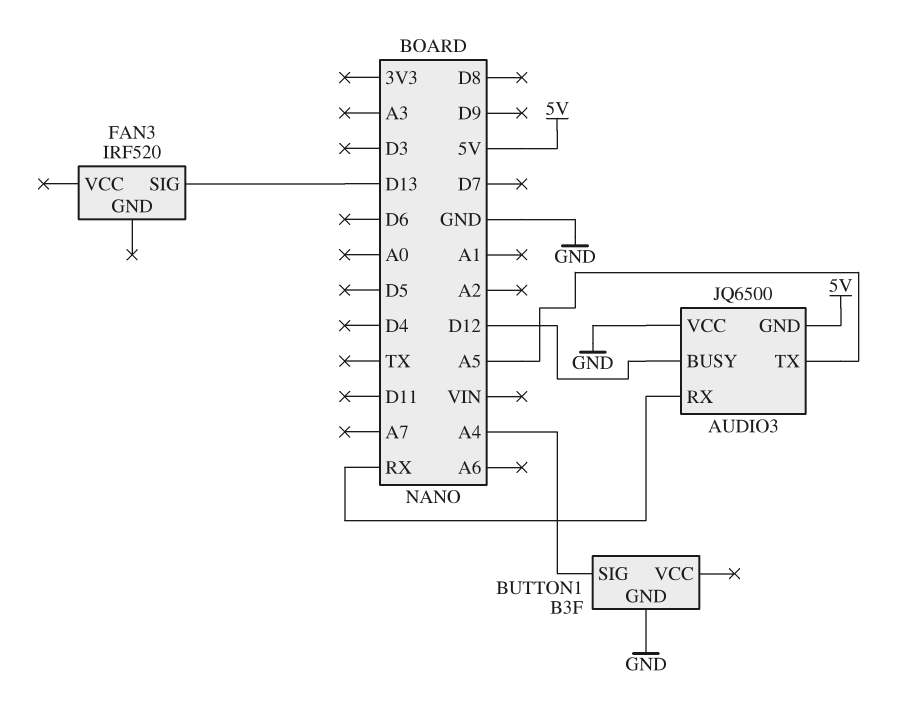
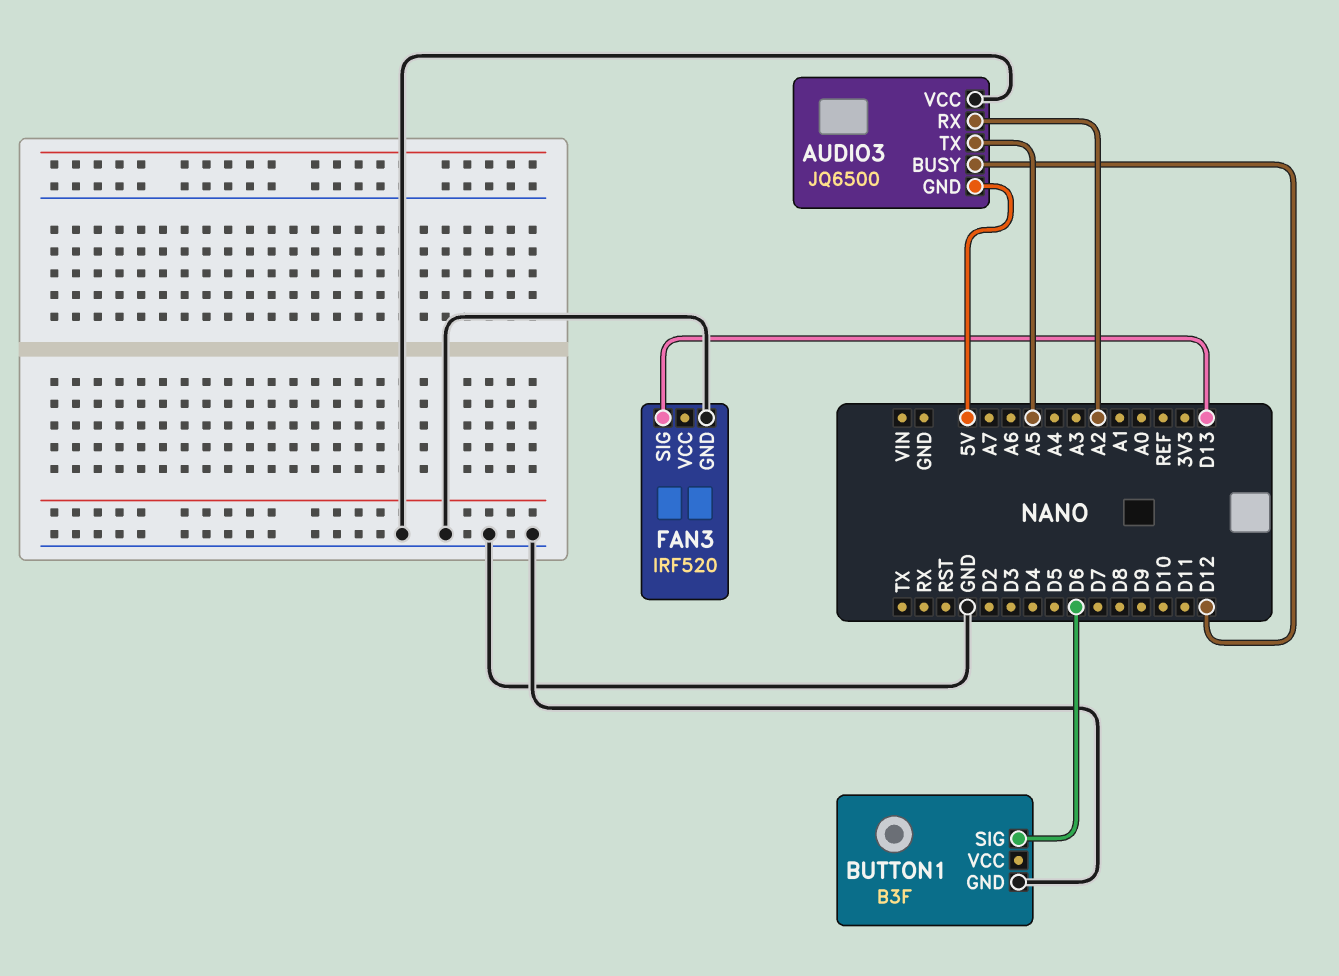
AUDIO3 pin RX: RX -> A2
BUTTON1 pin SIG: A4 -> D6
FAN3 pin GND: none -> GND

